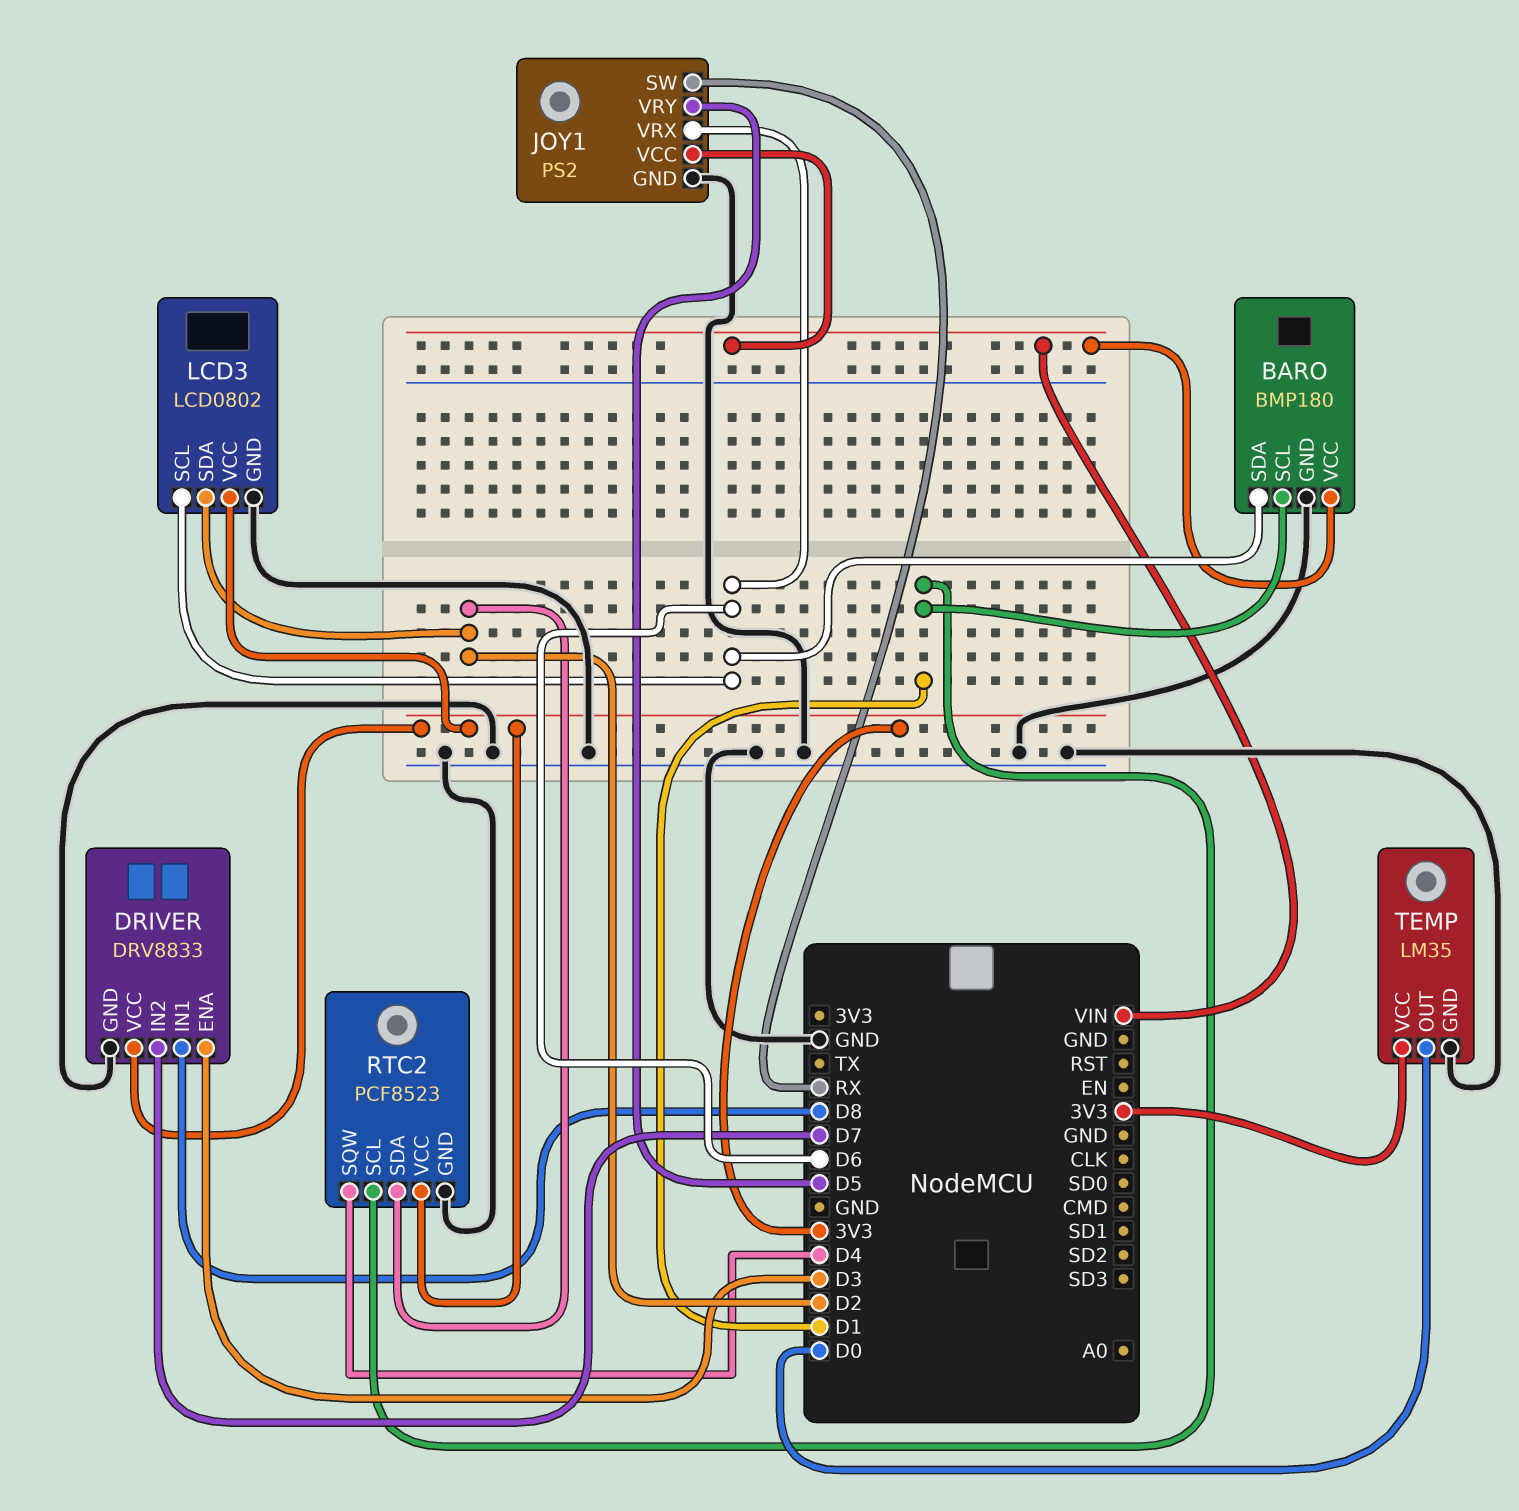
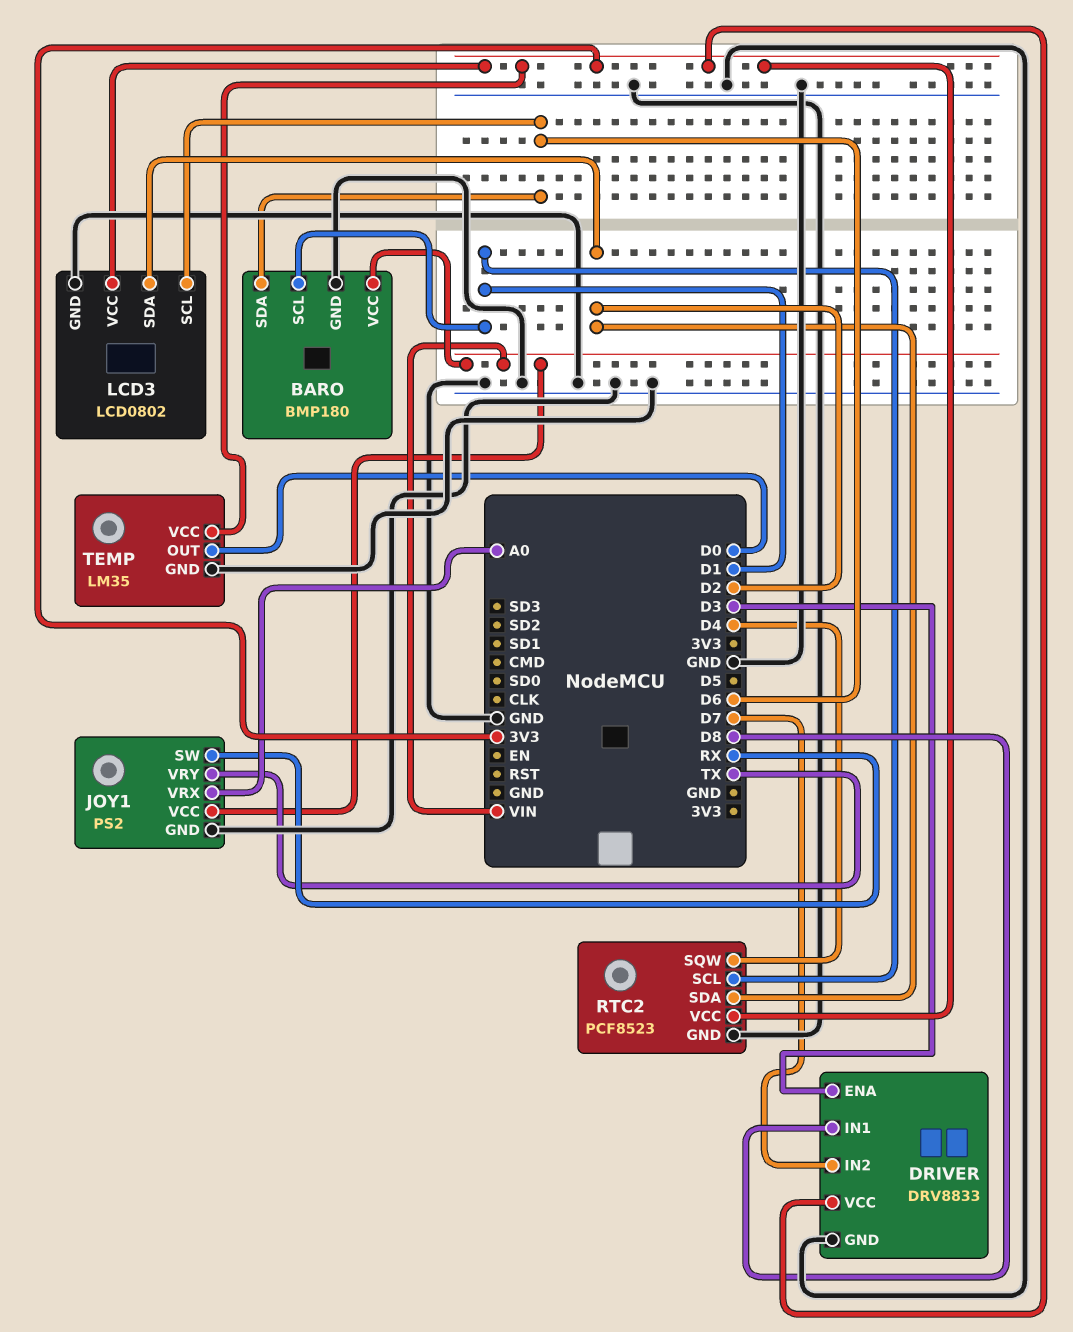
JOY1 pin VRX: D6 -> A0
JOY1 pin VRY: D5 -> TX

